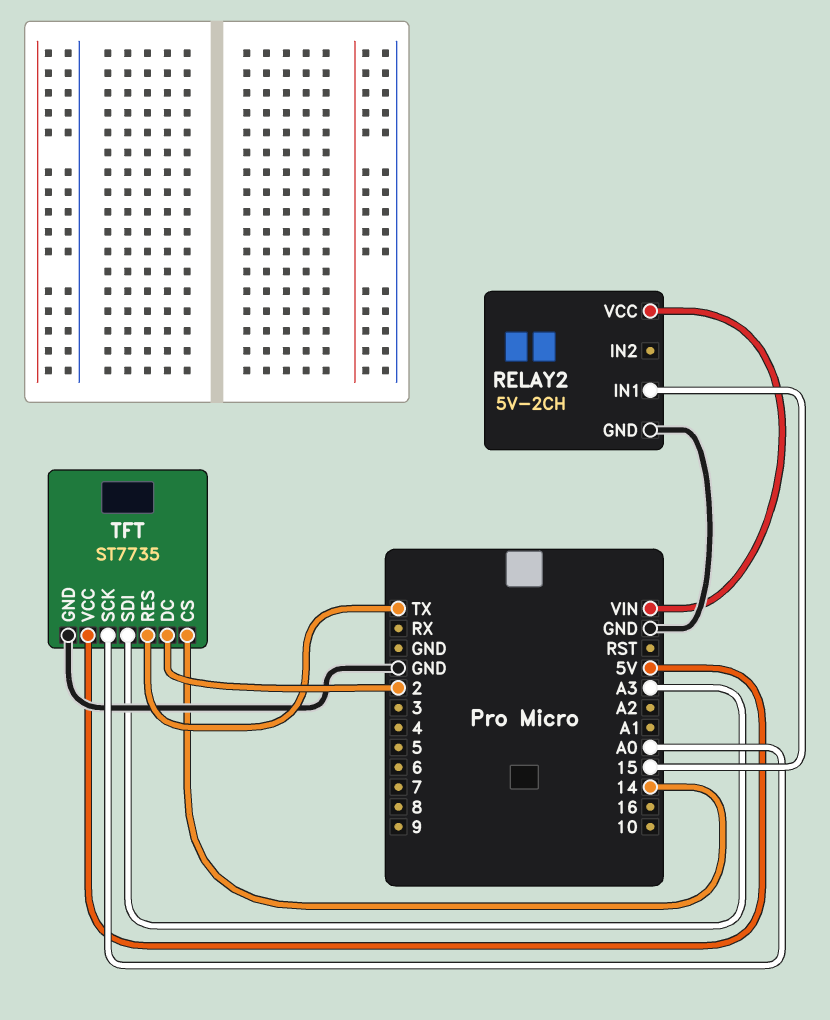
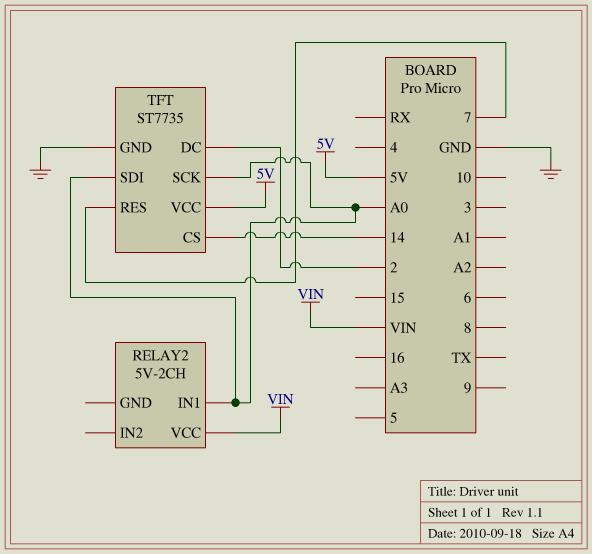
RELAY2 pin GND: GND -> none
RELAY2 pin IN1: 15 -> A0
TFT pin RES: TX -> 7
TFT pin SDI: A3 -> A0

